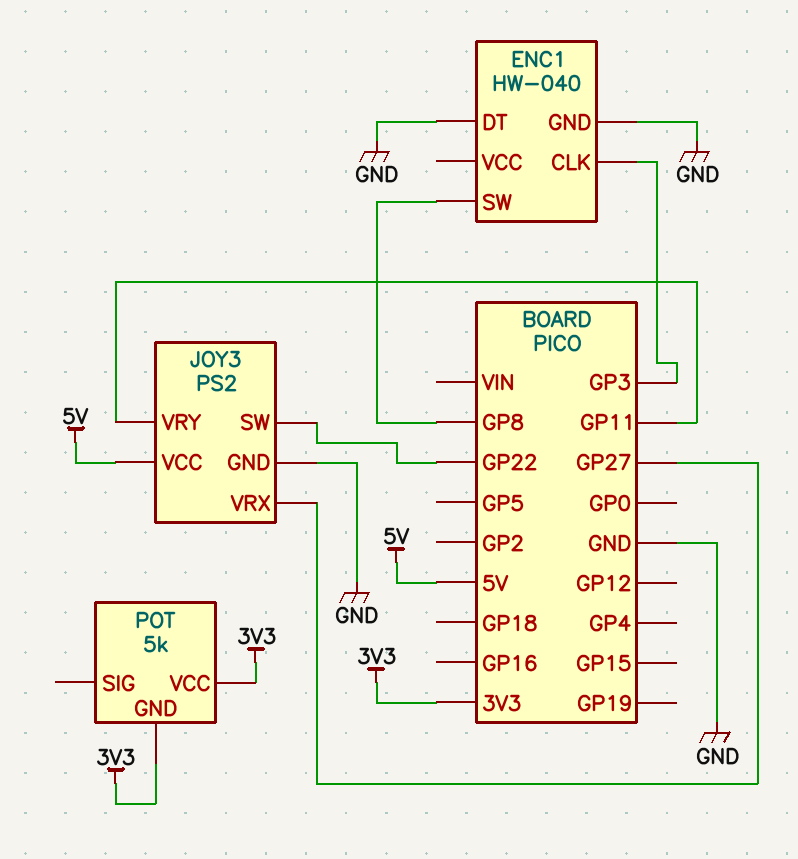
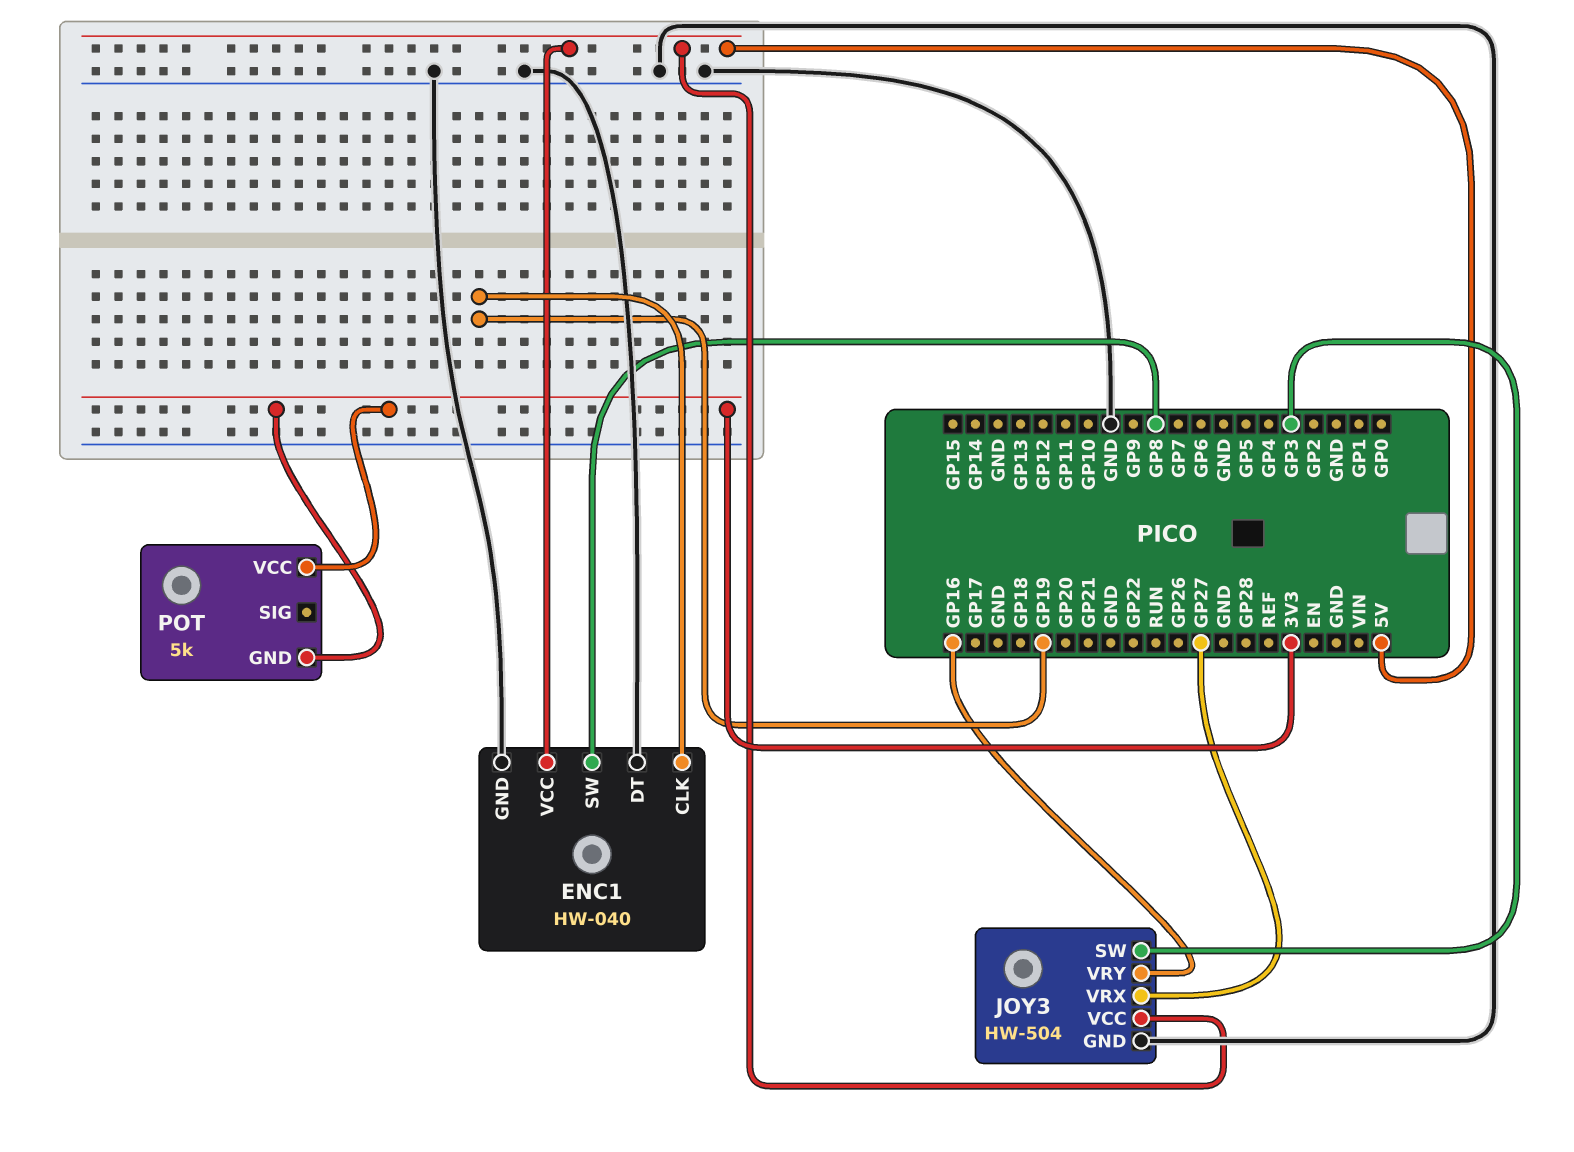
ENC1 pin CLK: GP3 -> GP19
ENC1 pin VCC: none -> 5V
JOY3: PS2 -> HW-504
JOY3 pin SW: GP22 -> GP3
JOY3 pin VRY: GP11 -> GP16

